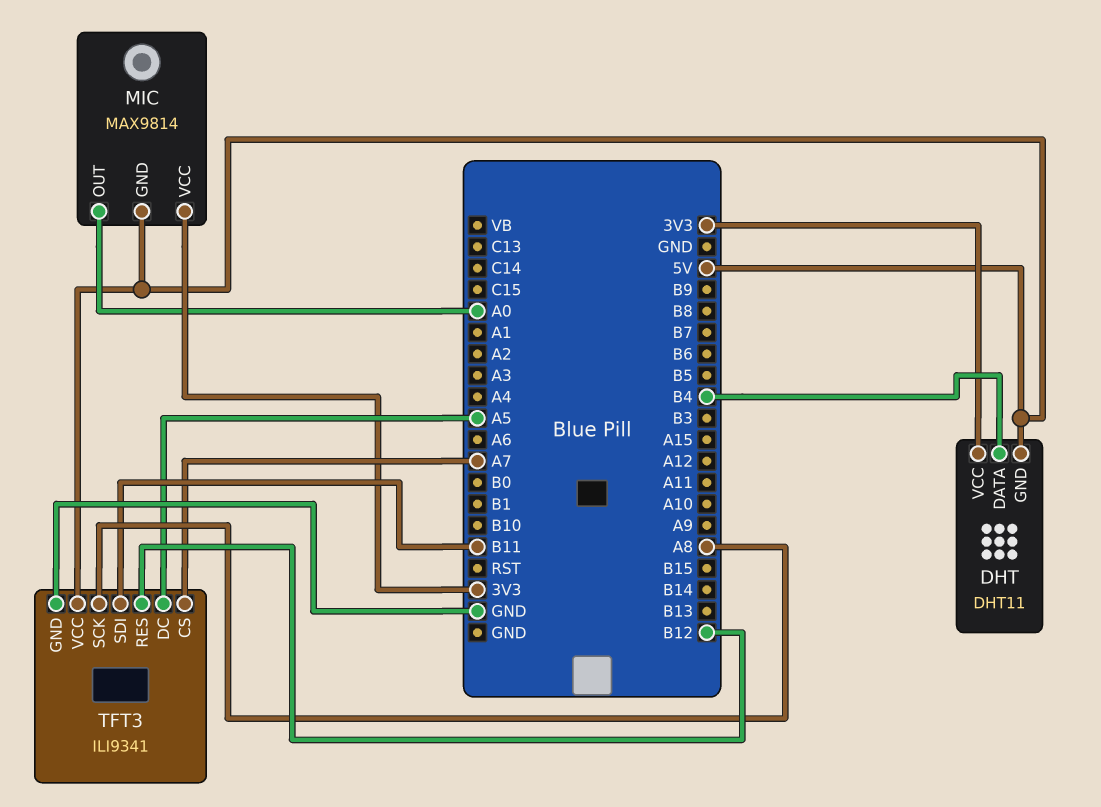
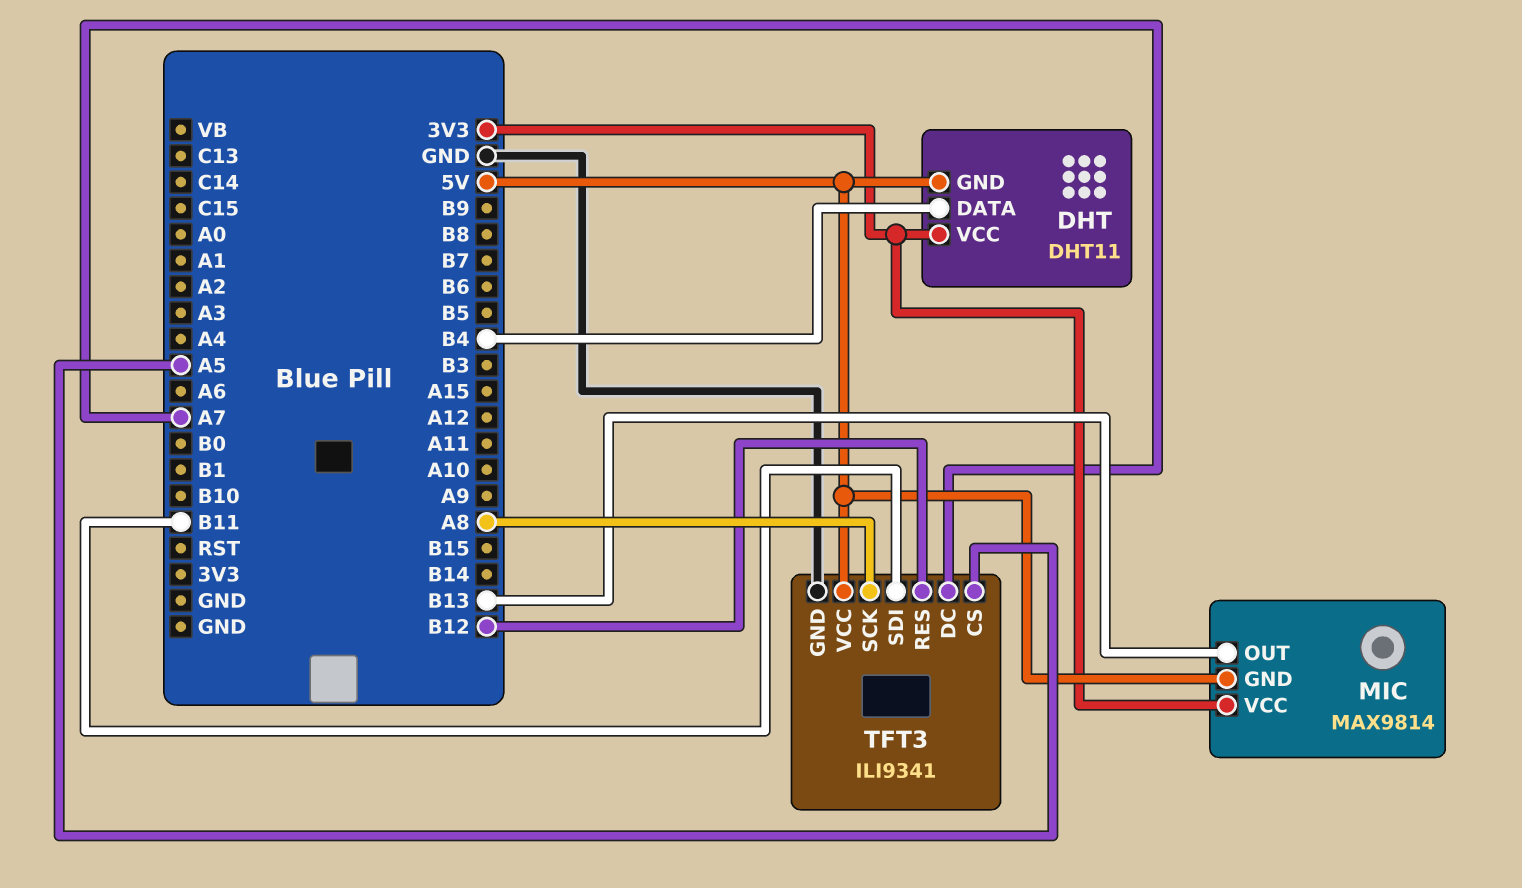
MIC pin OUT: A0 -> B13
TFT3 pin CS: A7 -> A5
TFT3 pin DC: A5 -> A7

